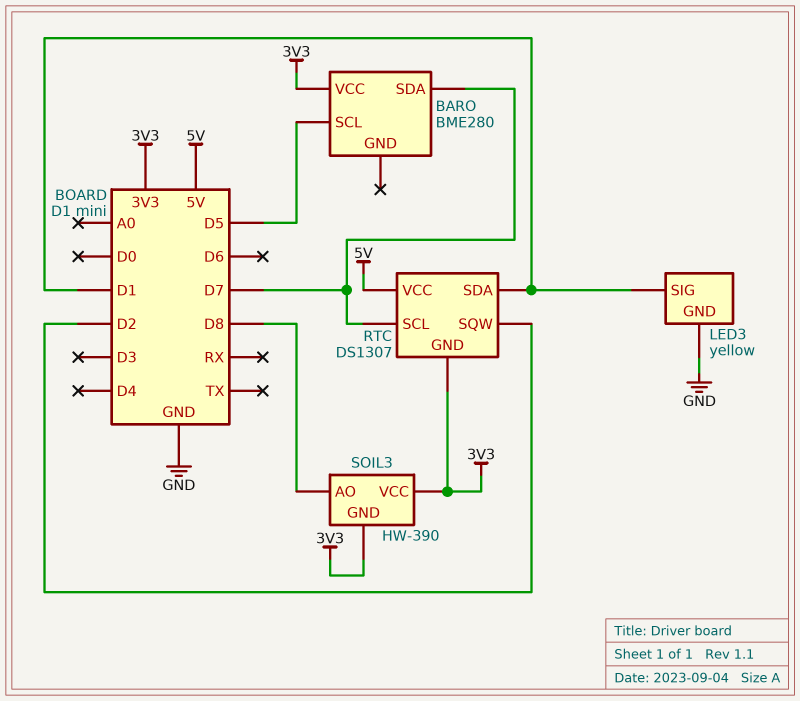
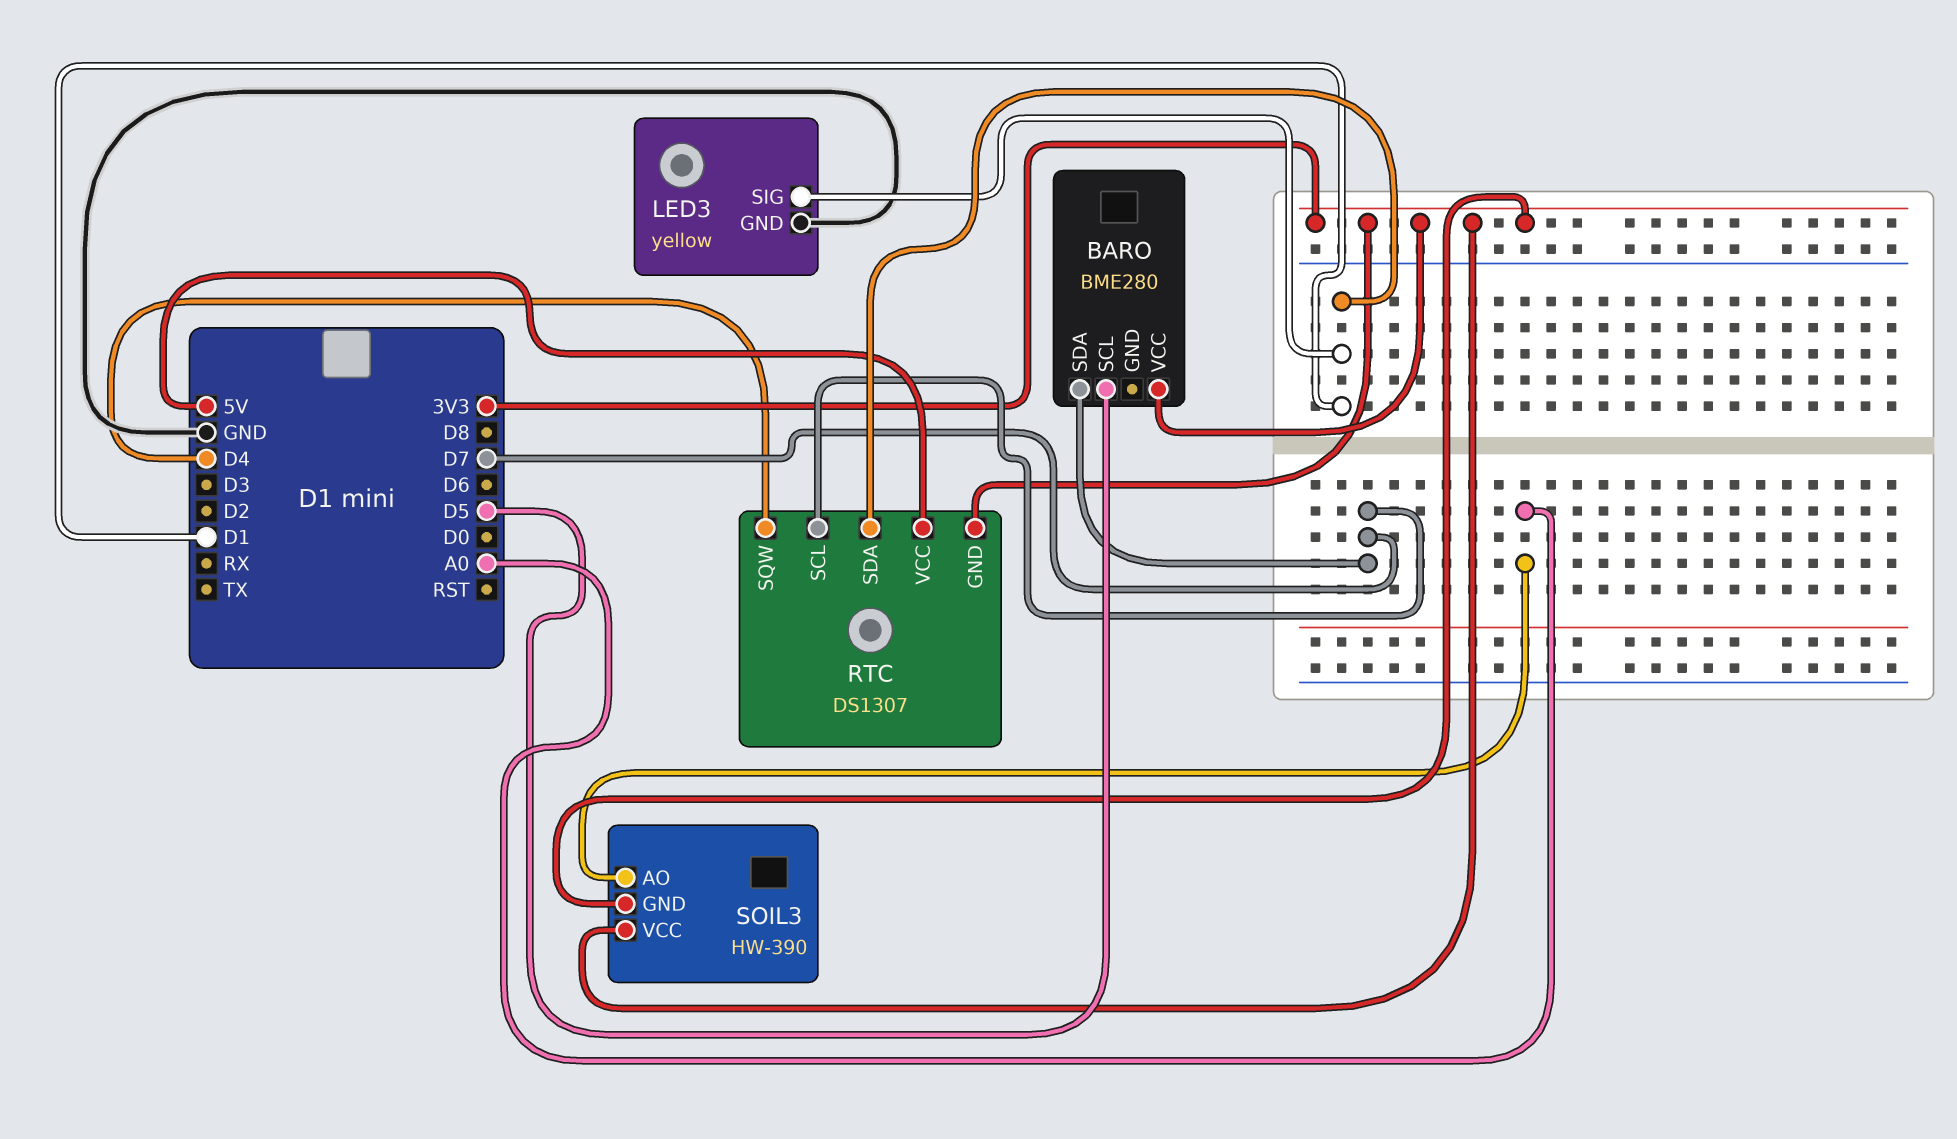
RTC pin SQW: D2 -> D4
SOIL3 pin AO: D8 -> A0

